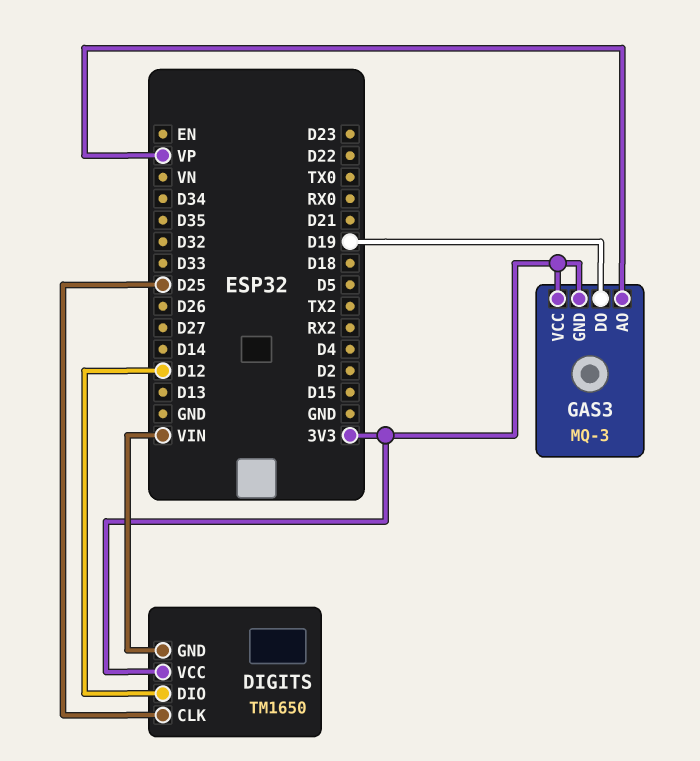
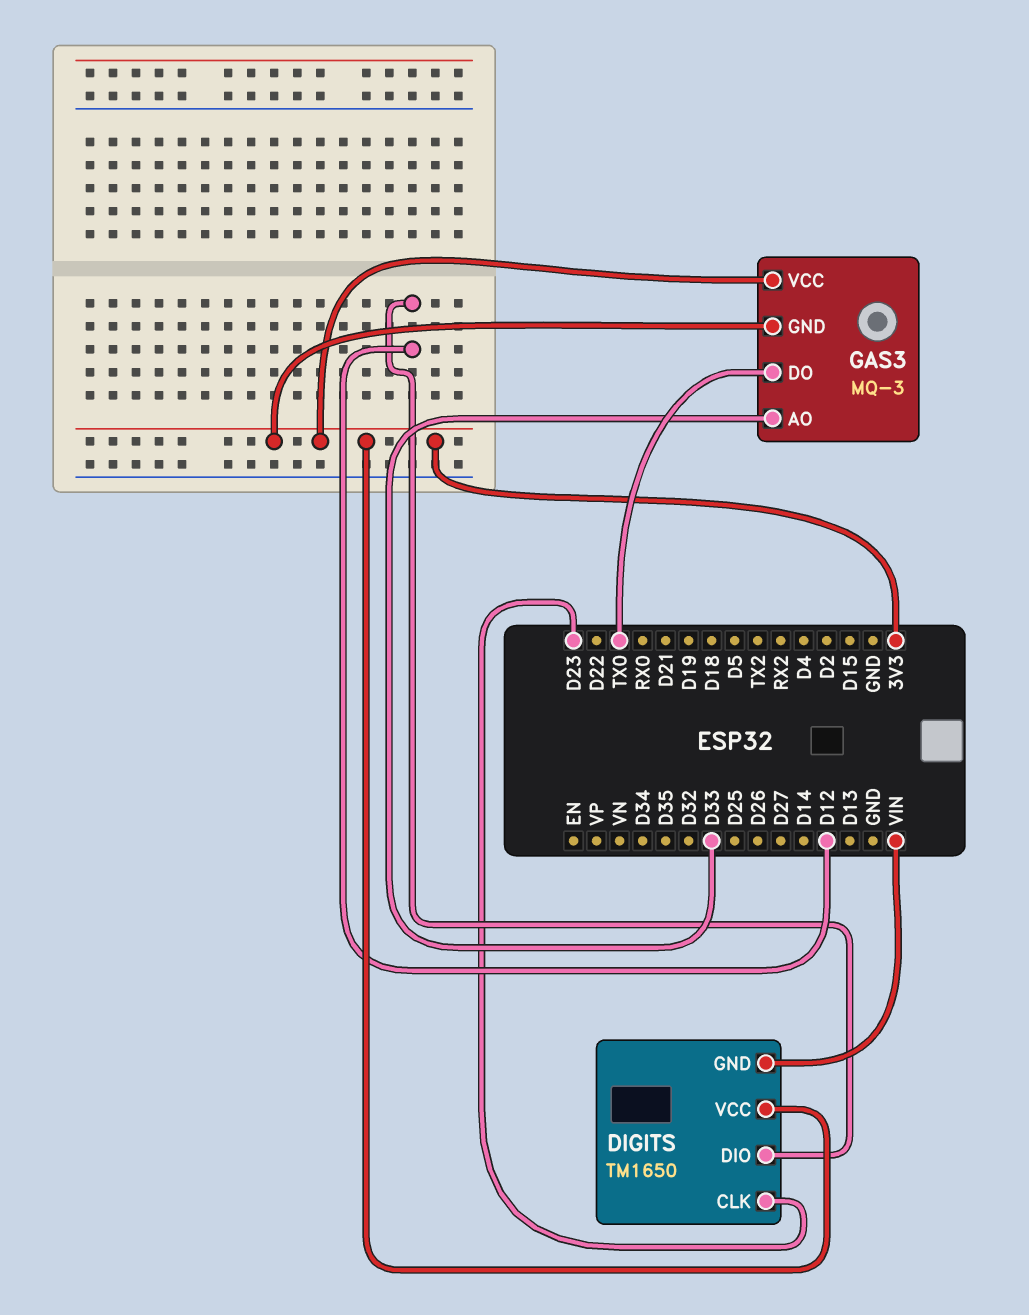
DIGITS pin CLK: D25 -> D23
GAS3 pin AO: VP -> D33
GAS3 pin DO: D19 -> TX0

